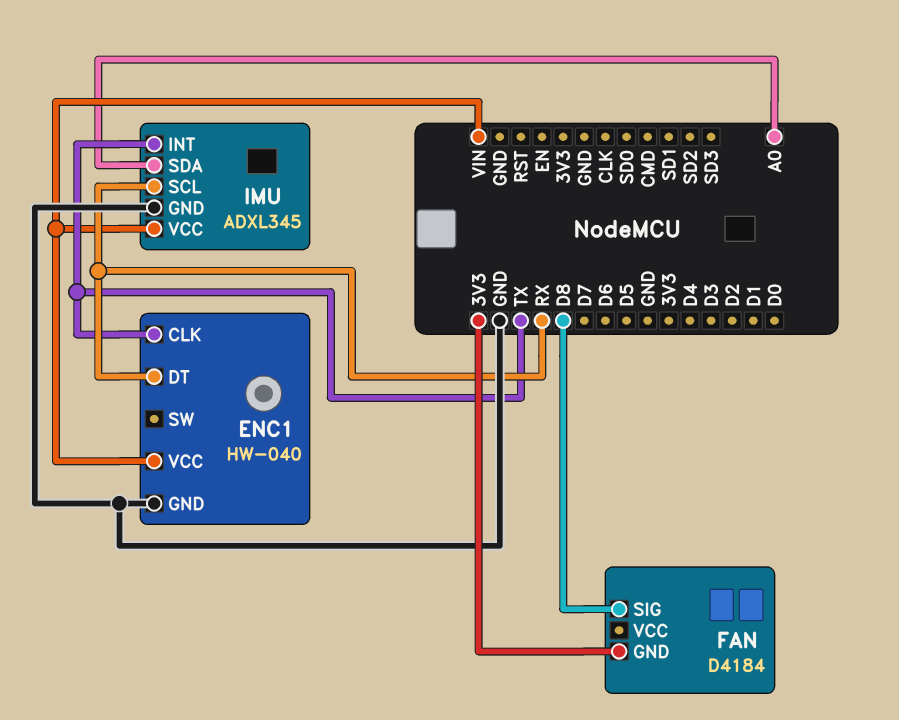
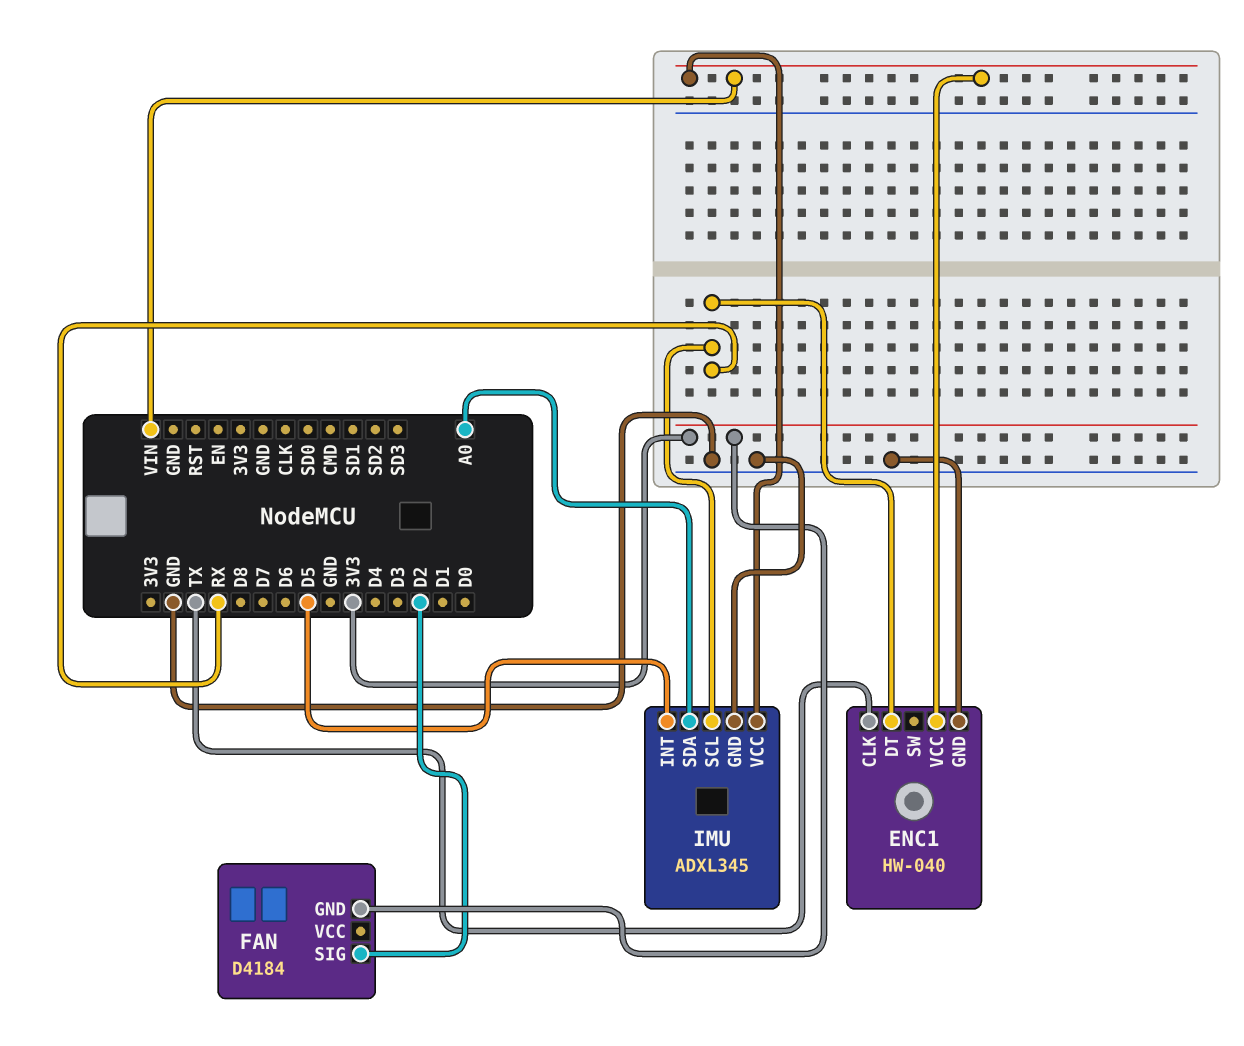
FAN pin SIG: D8 -> D2
IMU pin INT: TX -> D5

